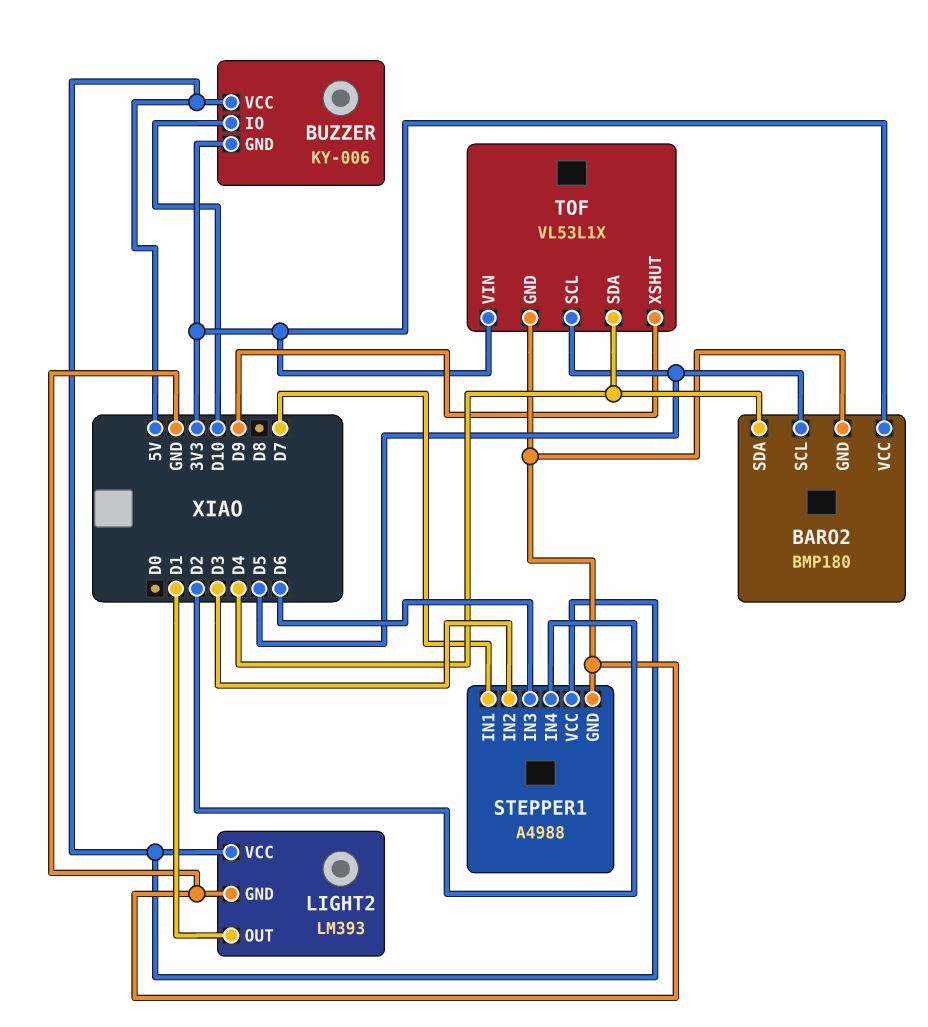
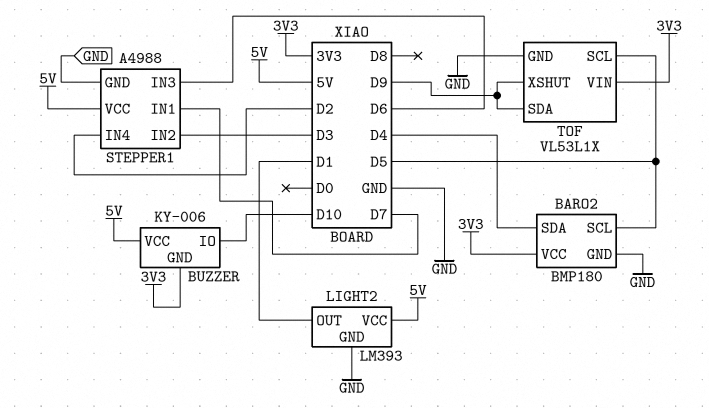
TOF pin SDA: D4 -> D9

